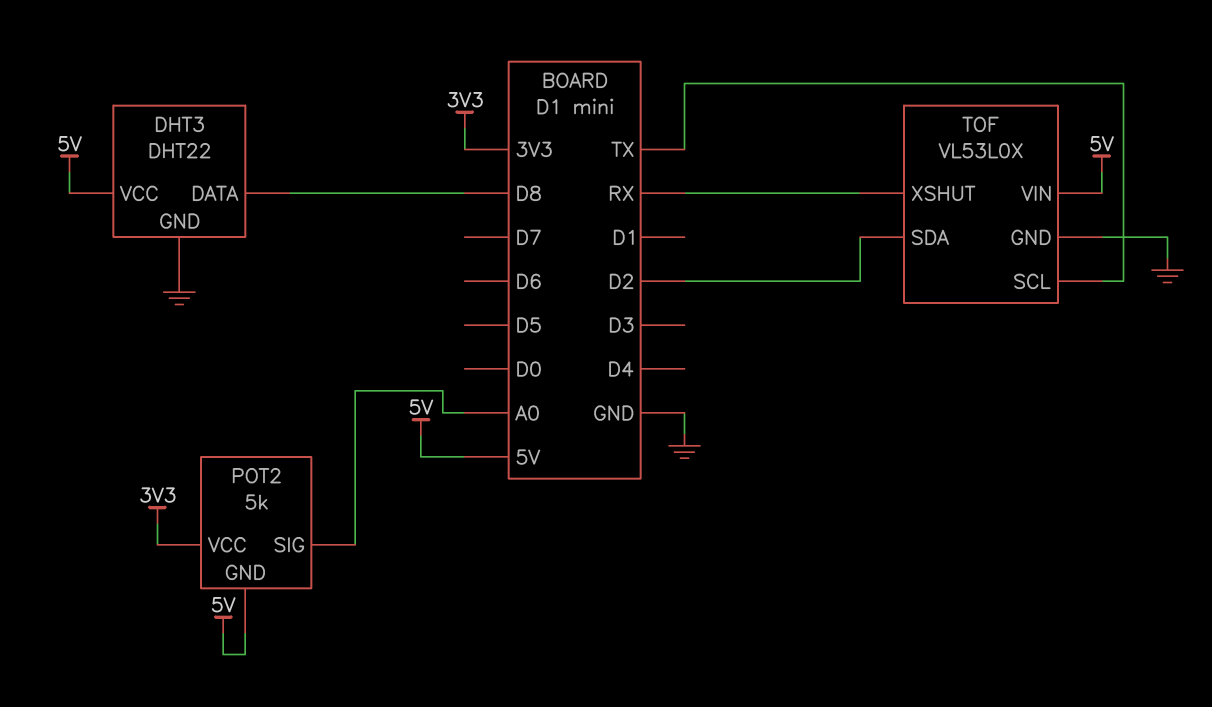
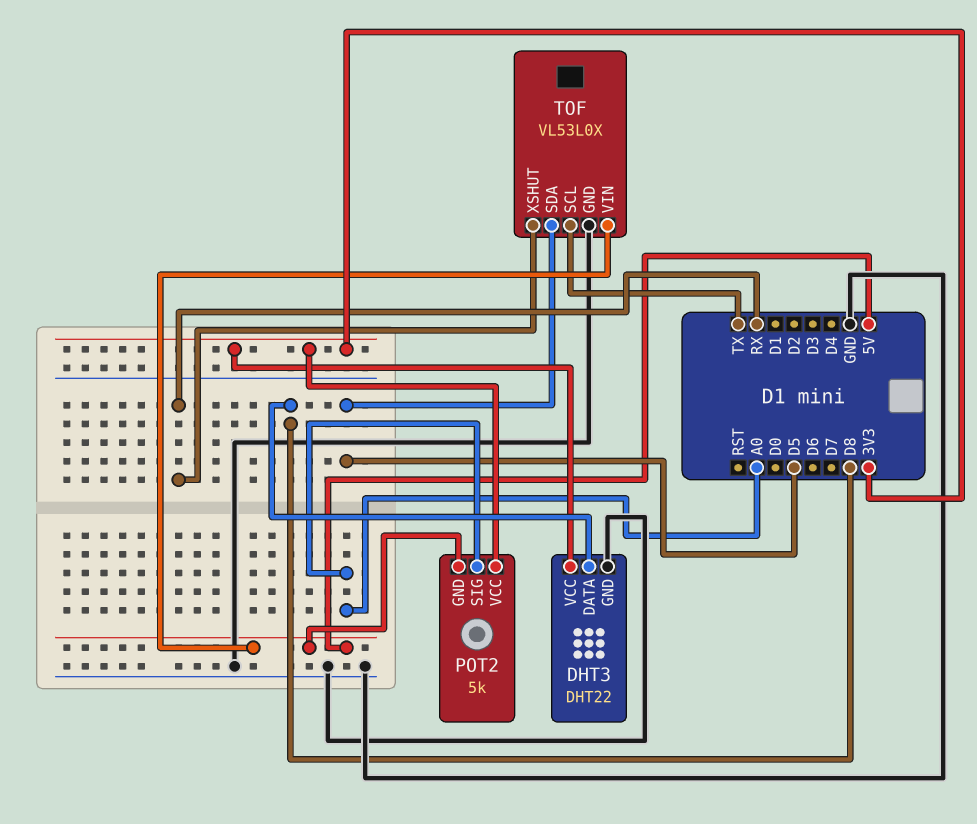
DHT3 pin VCC: 5V -> 3V3
TOF pin SDA: D2 -> D5

